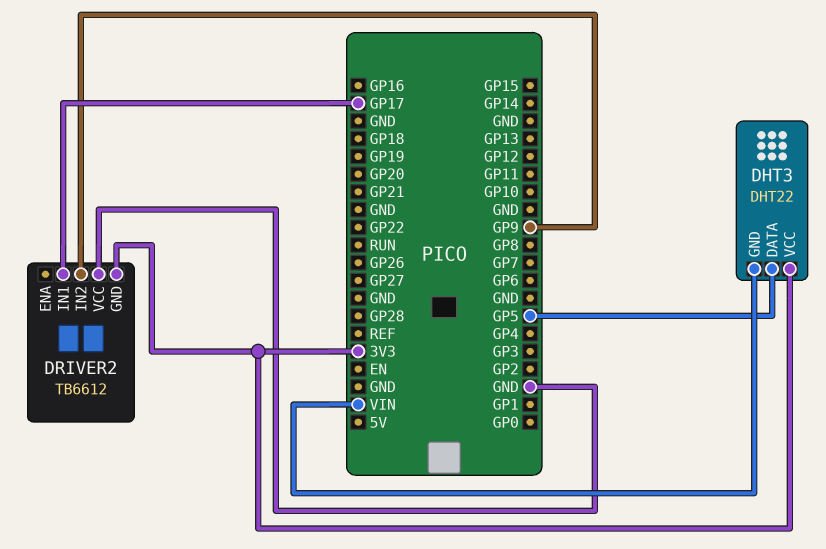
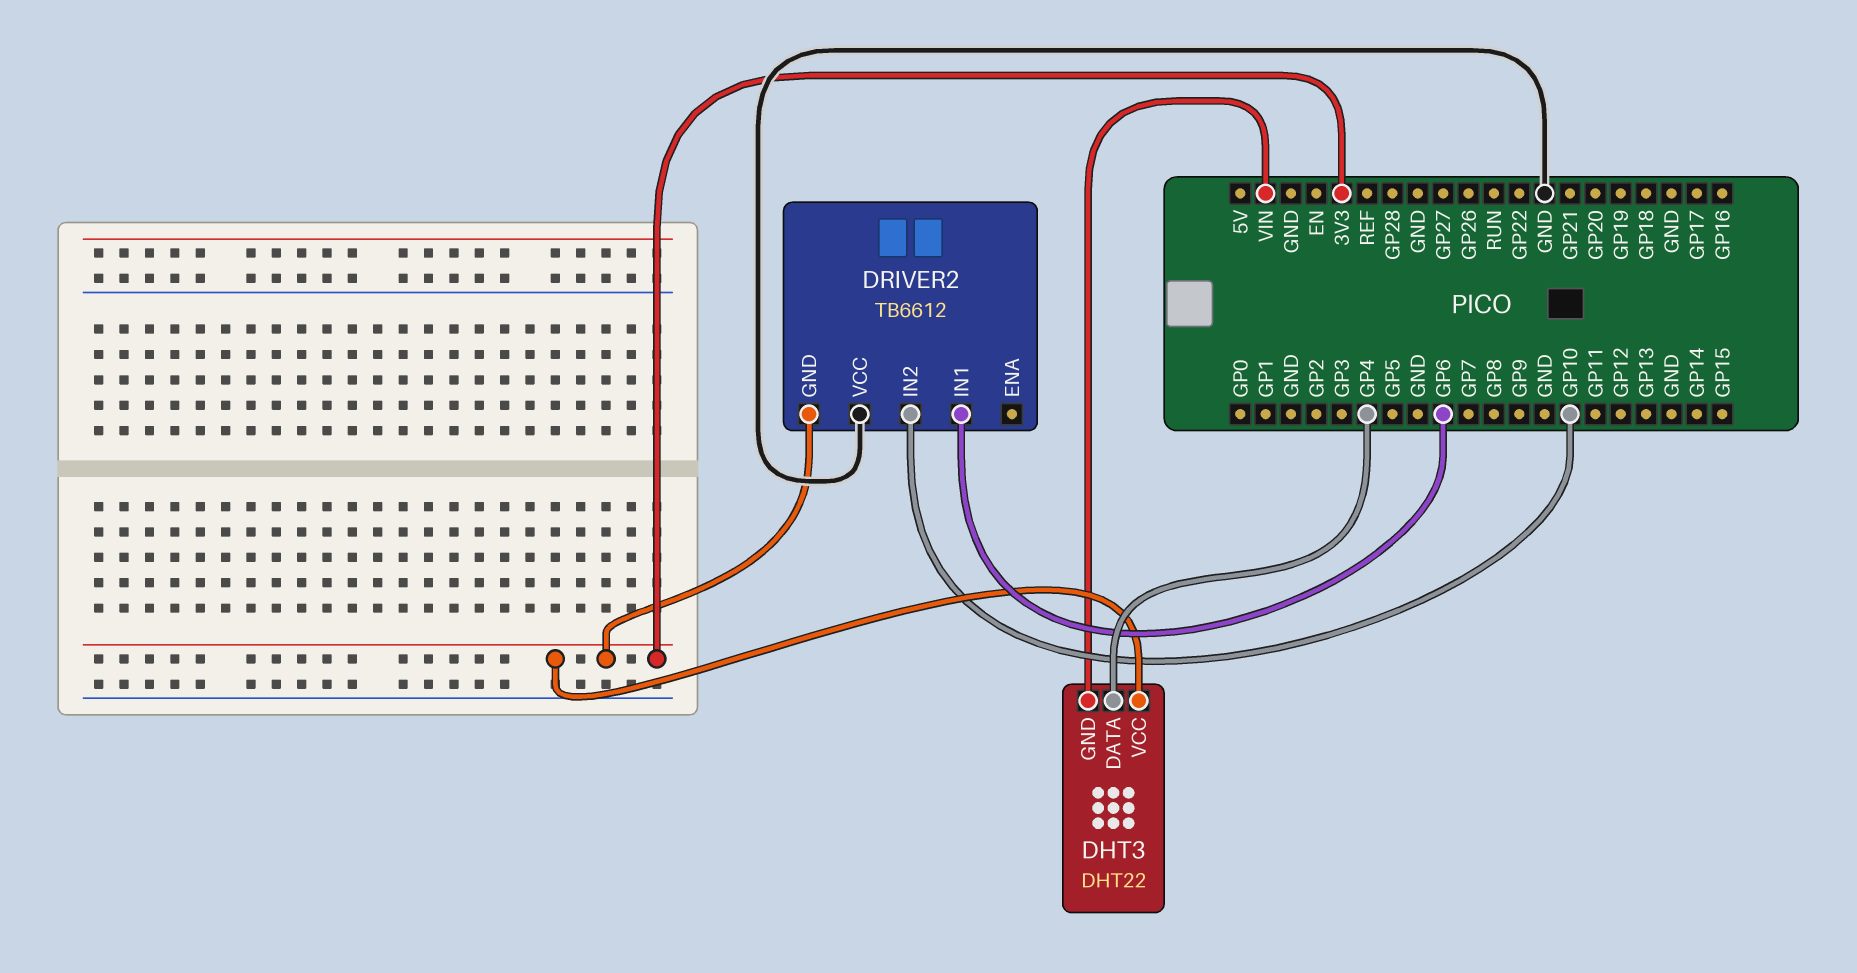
DHT3 pin DATA: GP5 -> GP4
DRIVER2 pin IN1: GP17 -> GP6
DRIVER2 pin IN2: GP9 -> GP10

